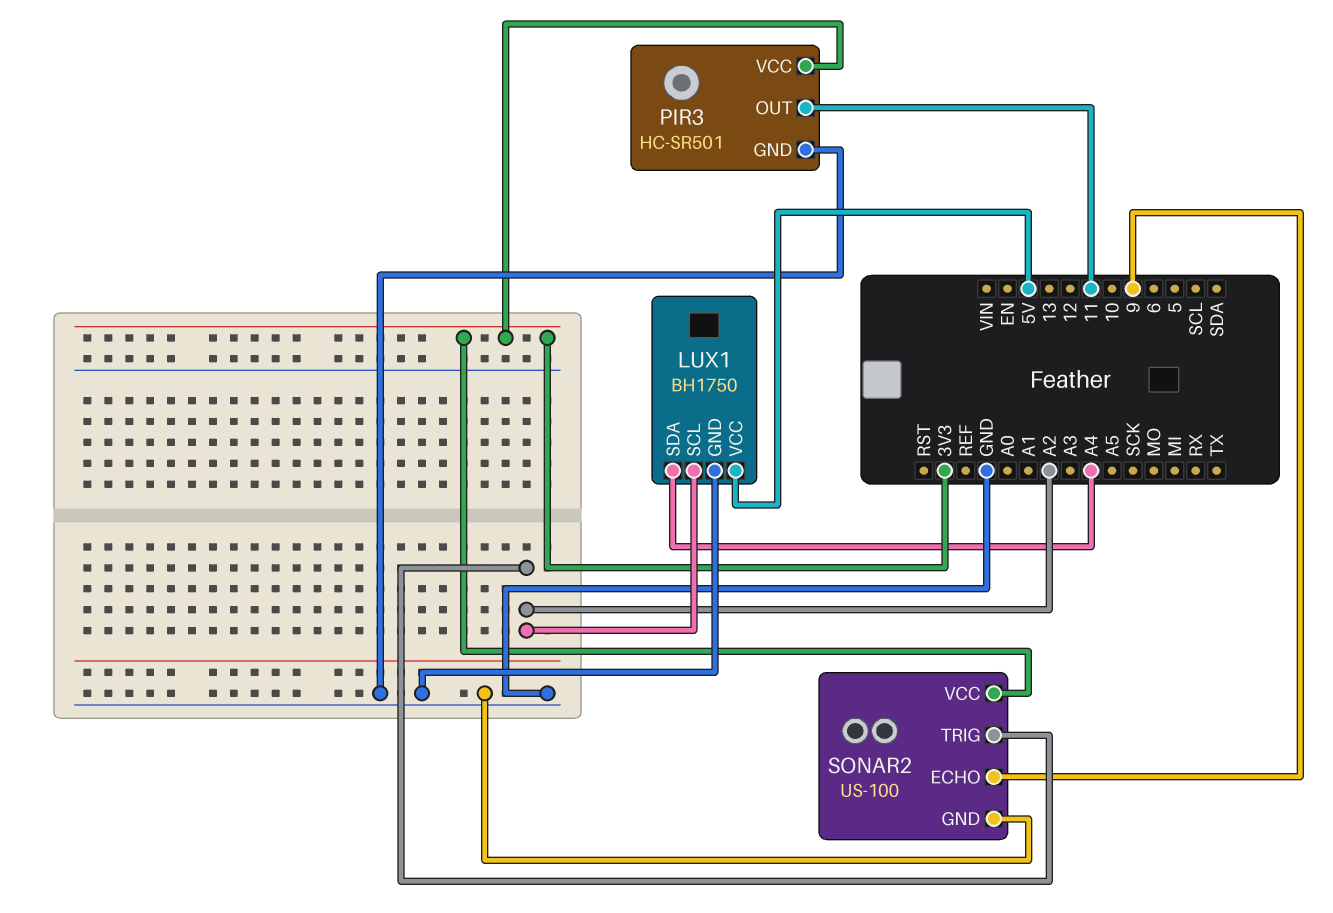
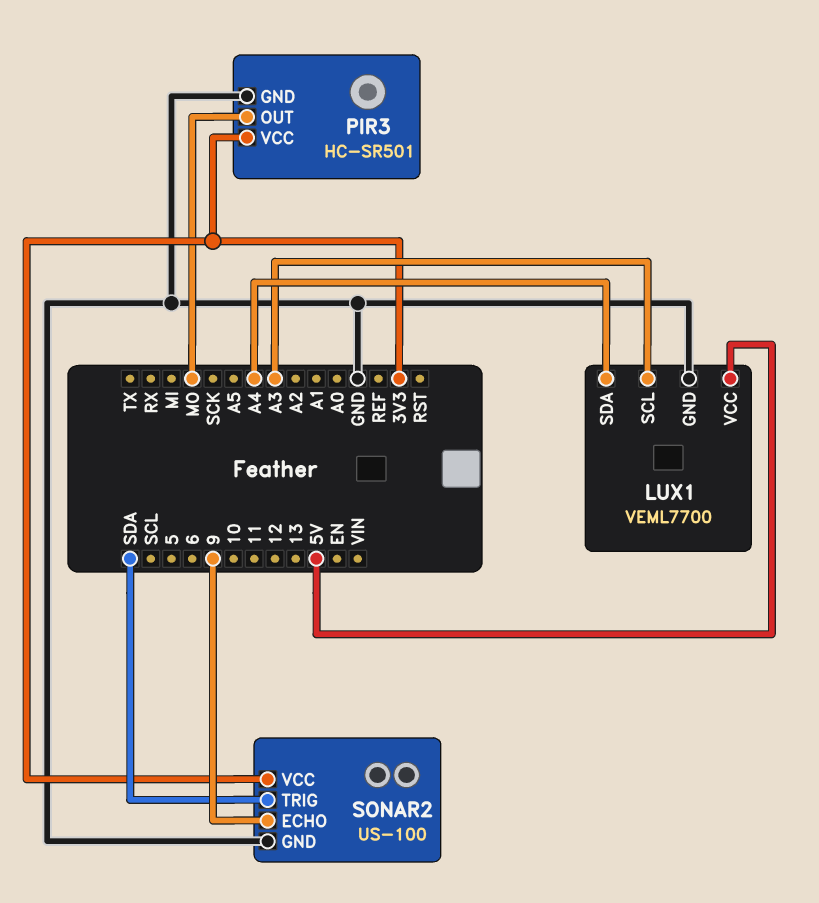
LUX1: BH1750 -> VEML7700
LUX1 pin SCL: A2 -> A3
PIR3 pin OUT: 11 -> MO
SONAR2 pin TRIG: A2 -> SDA

